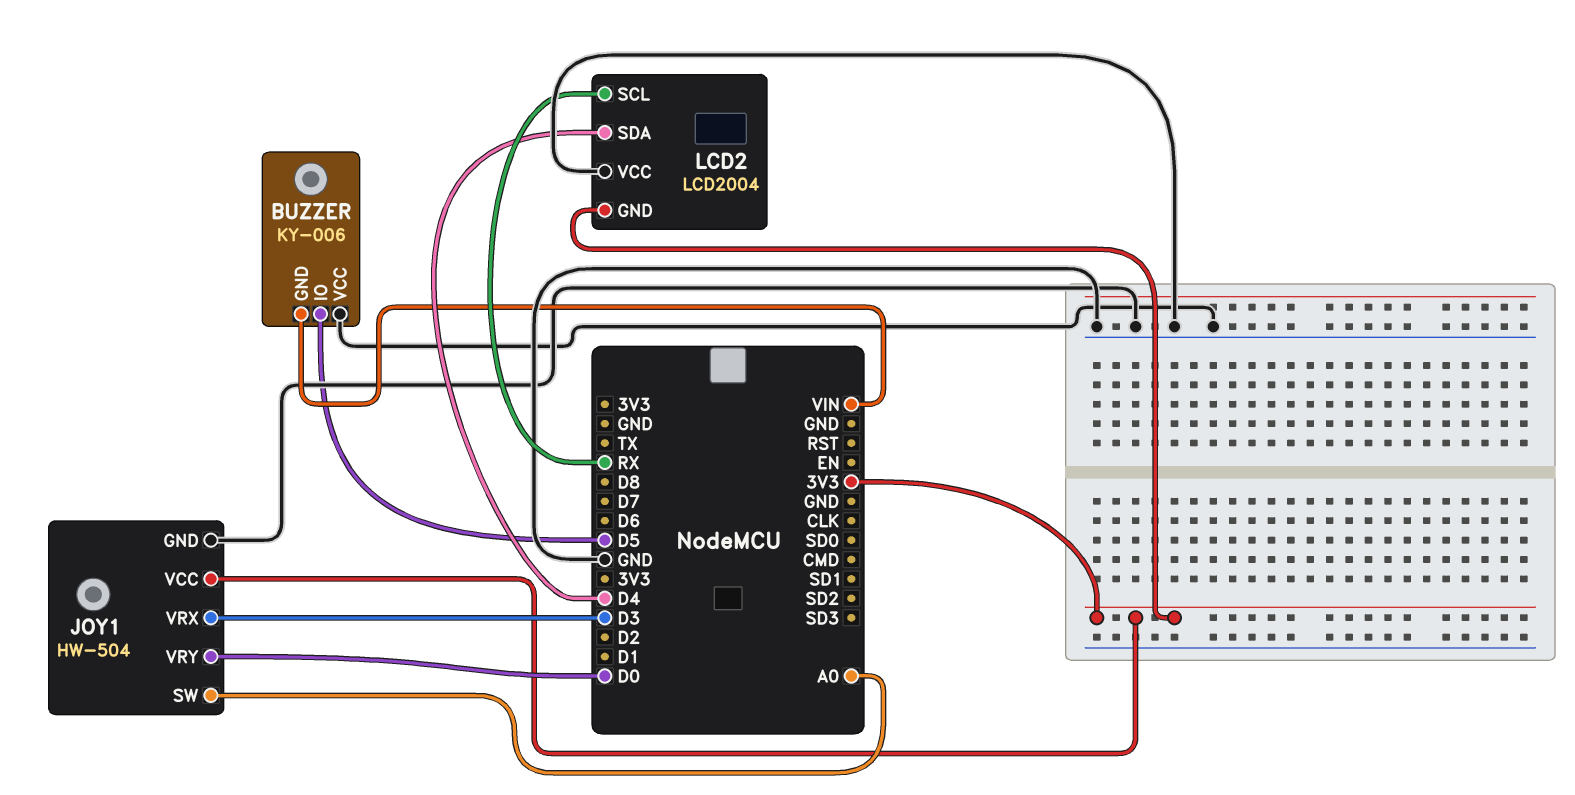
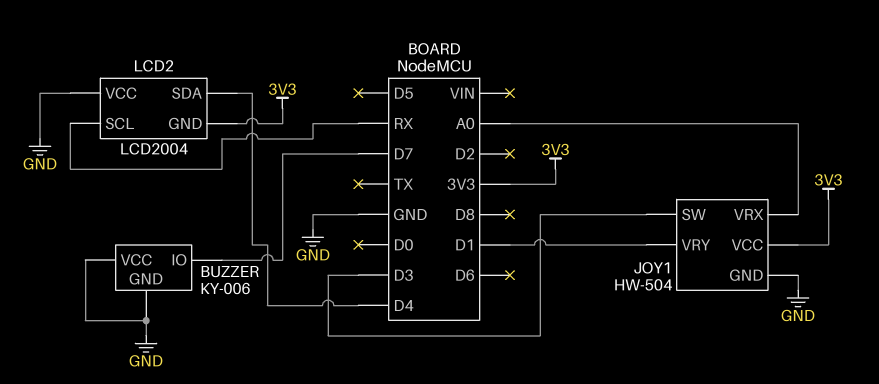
BUZZER pin GND: VIN -> GND
BUZZER pin IO: D5 -> D7
JOY1 pin SW: A0 -> D3
JOY1 pin VRX: D3 -> A0
JOY1 pin VRY: D0 -> D1

